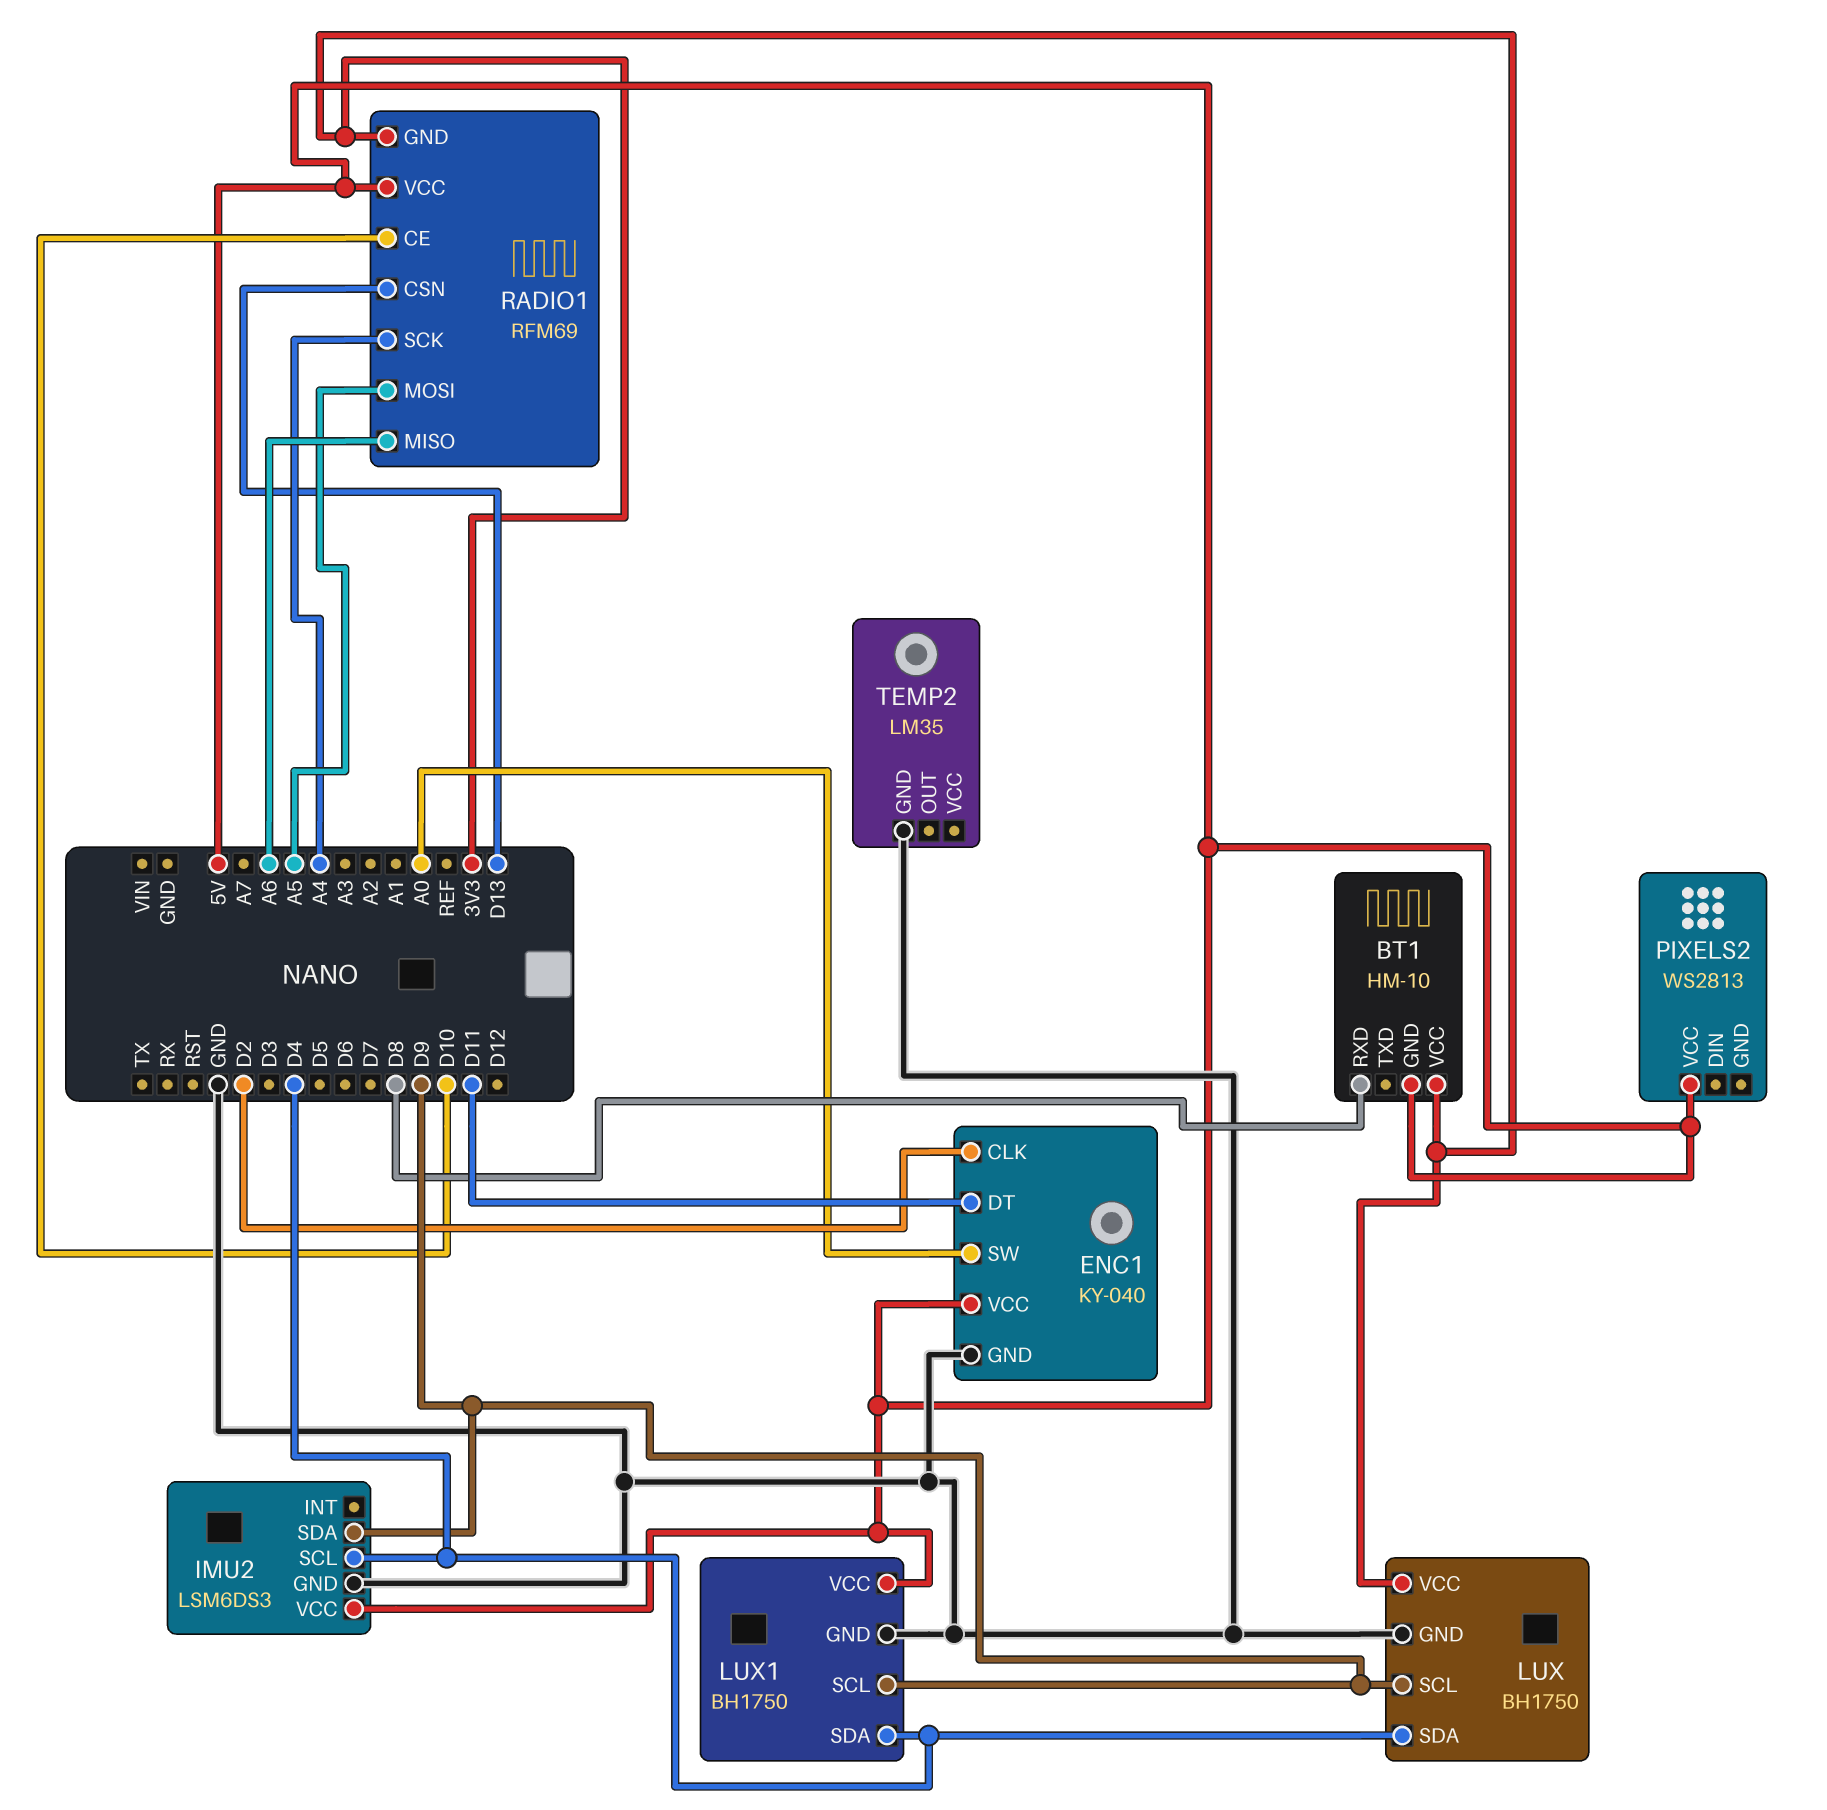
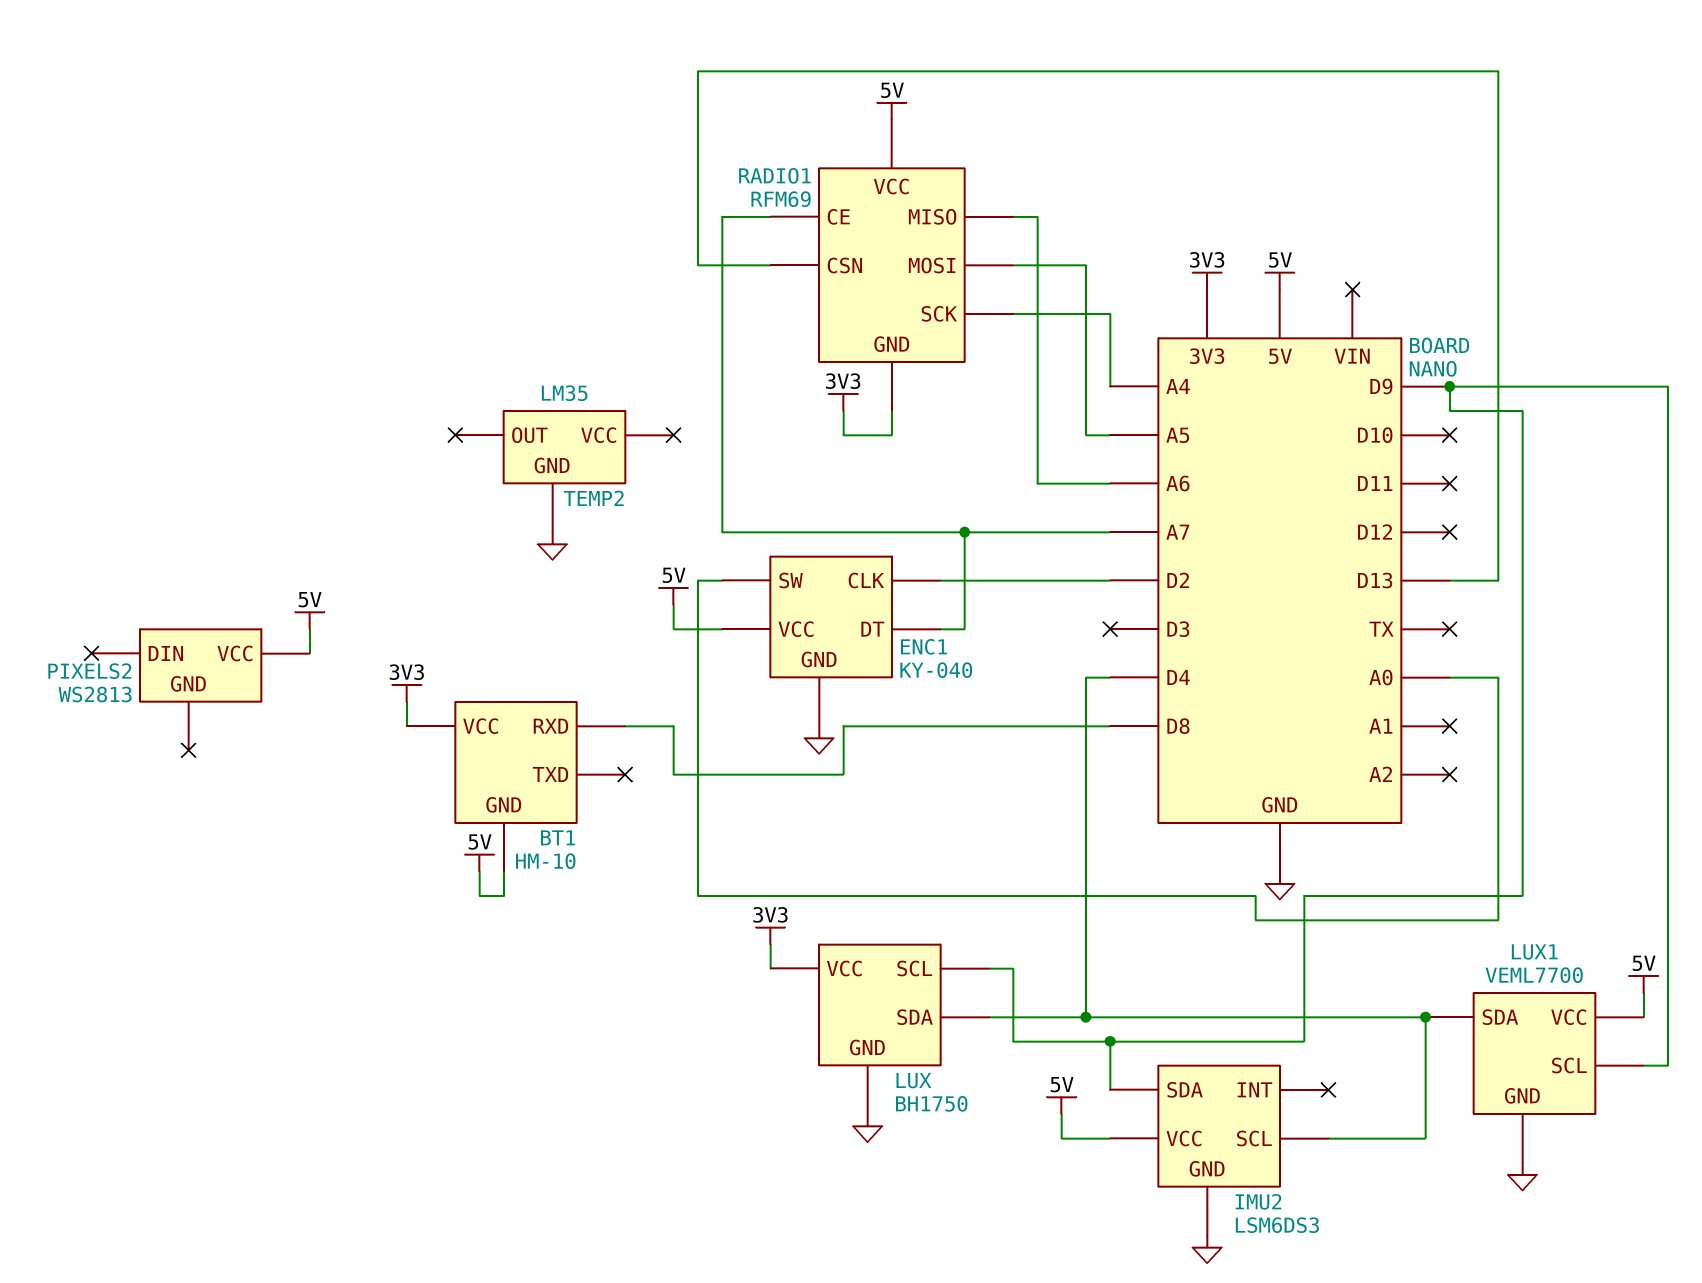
ENC1 pin DT: D11 -> A7
LUX1: BH1750 -> VEML7700
RADIO1 pin CE: D10 -> A7

